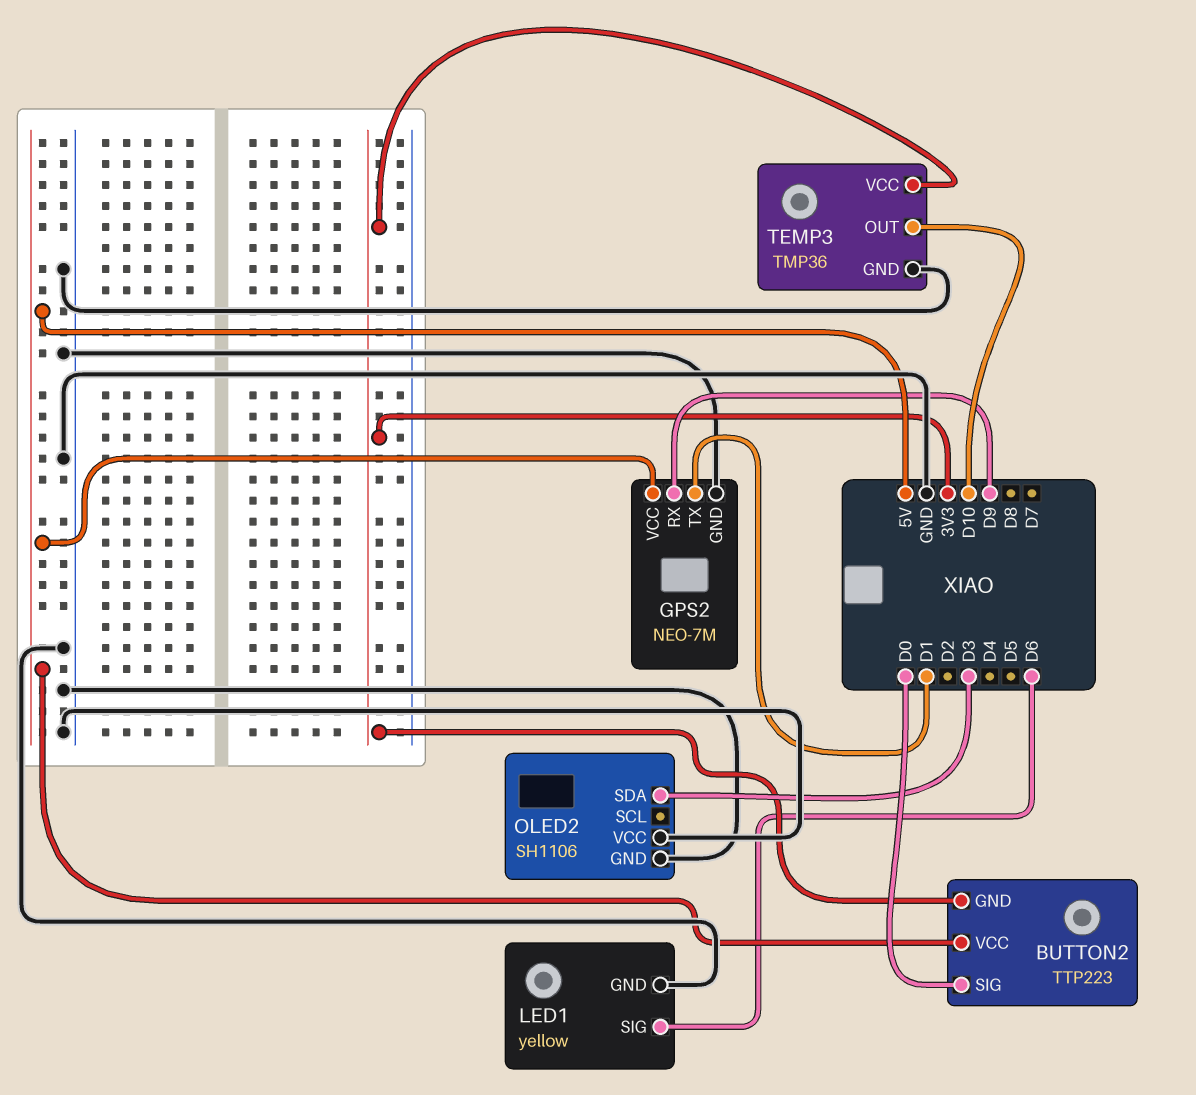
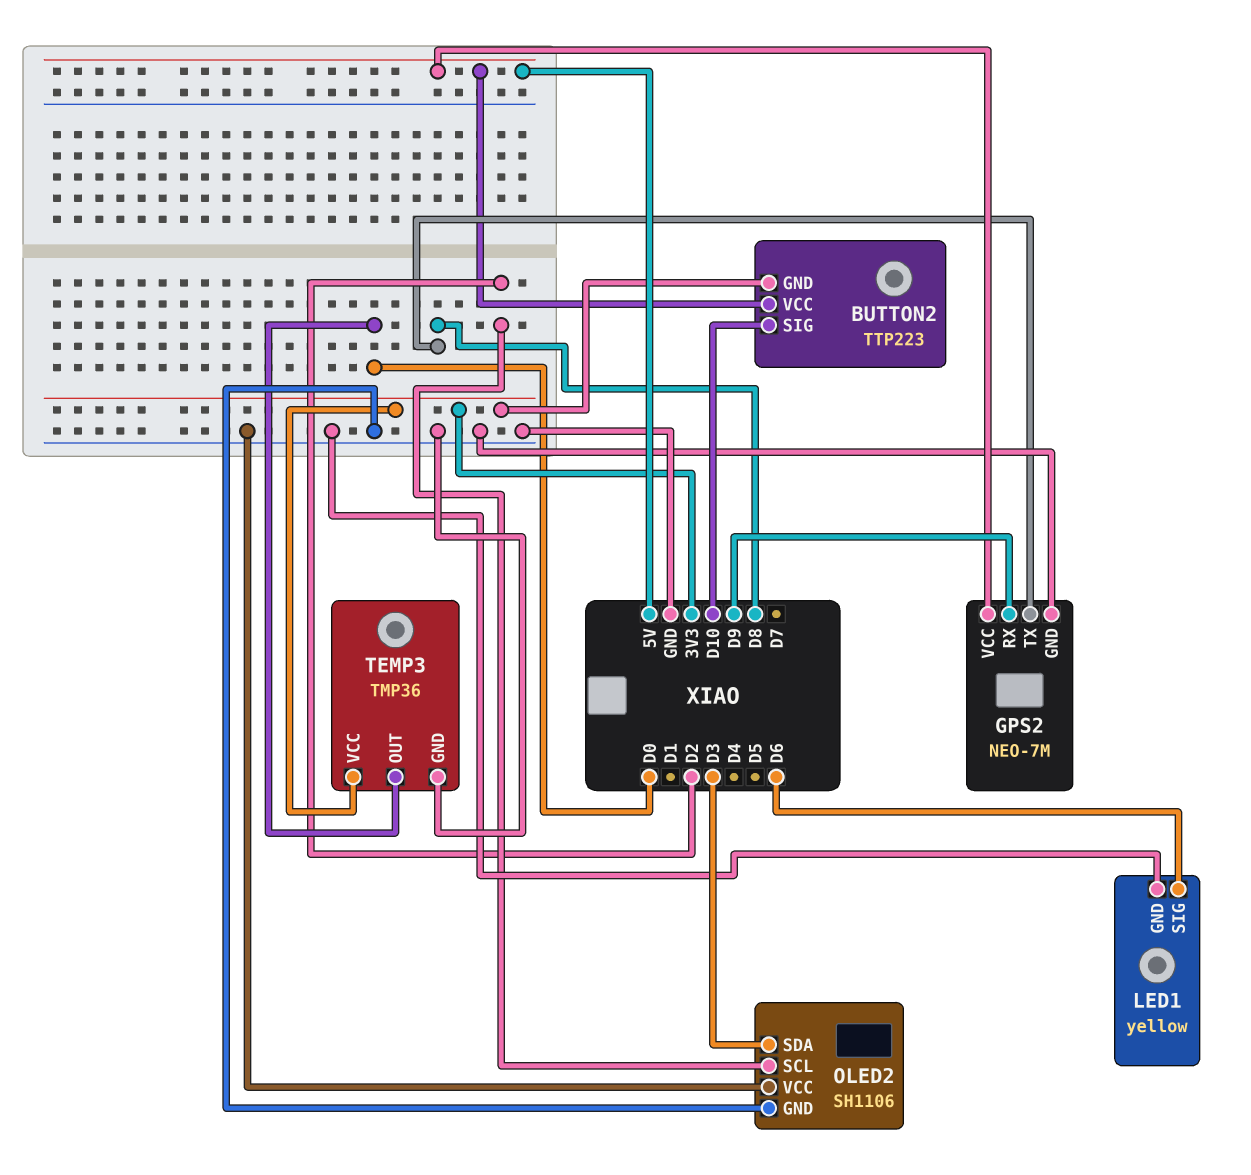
BUTTON2 pin SIG: D0 -> D10
GPS2 pin TX: D1 -> D8
OLED2 pin SCL: none -> D2
TEMP3 pin OUT: D10 -> D0

